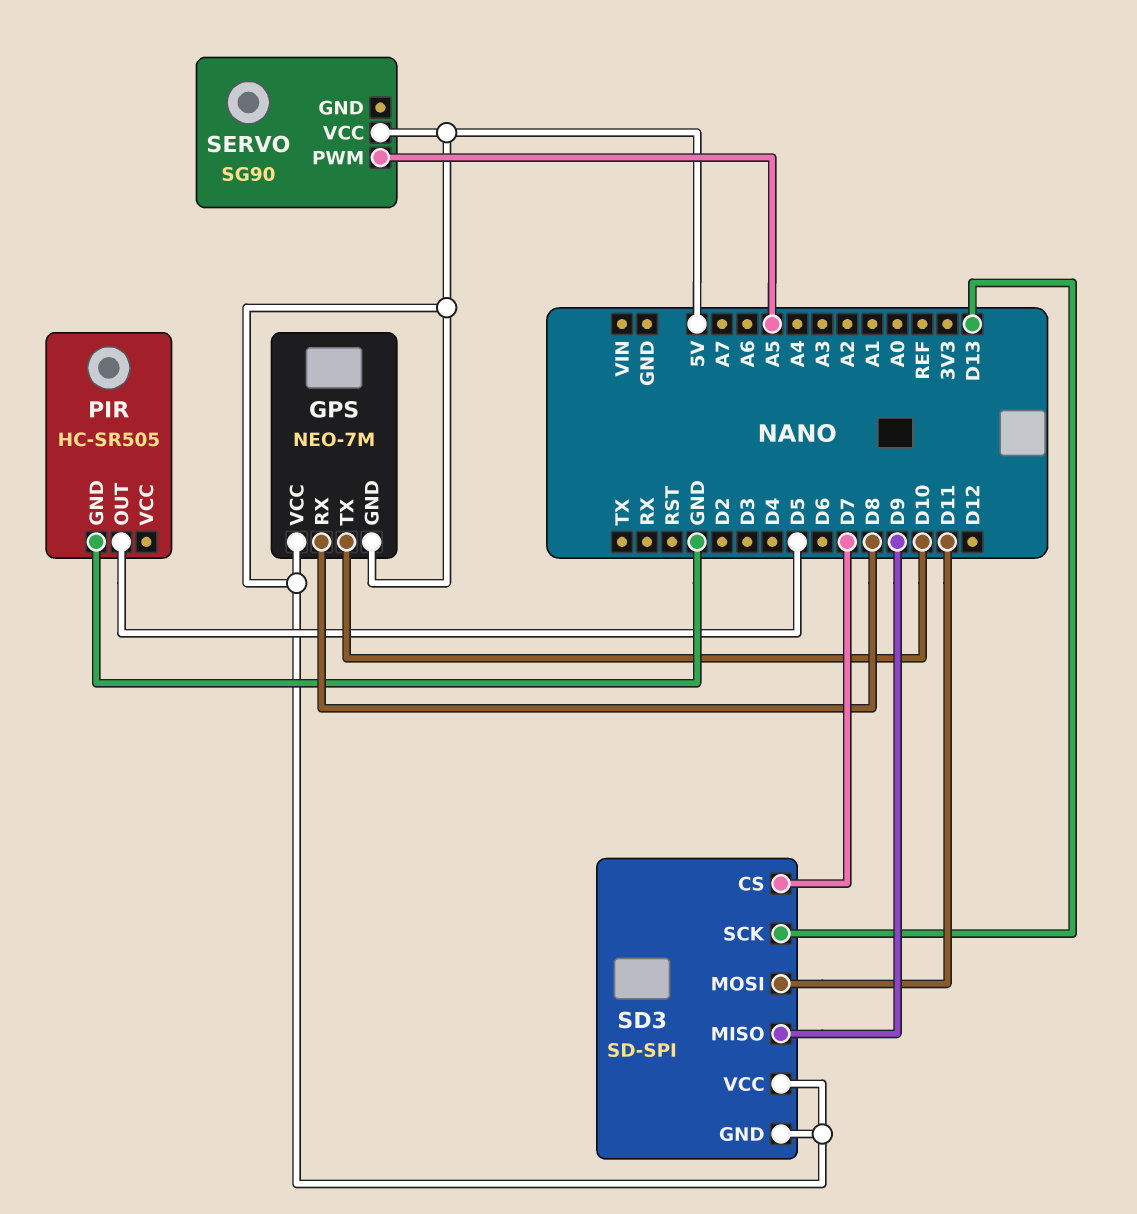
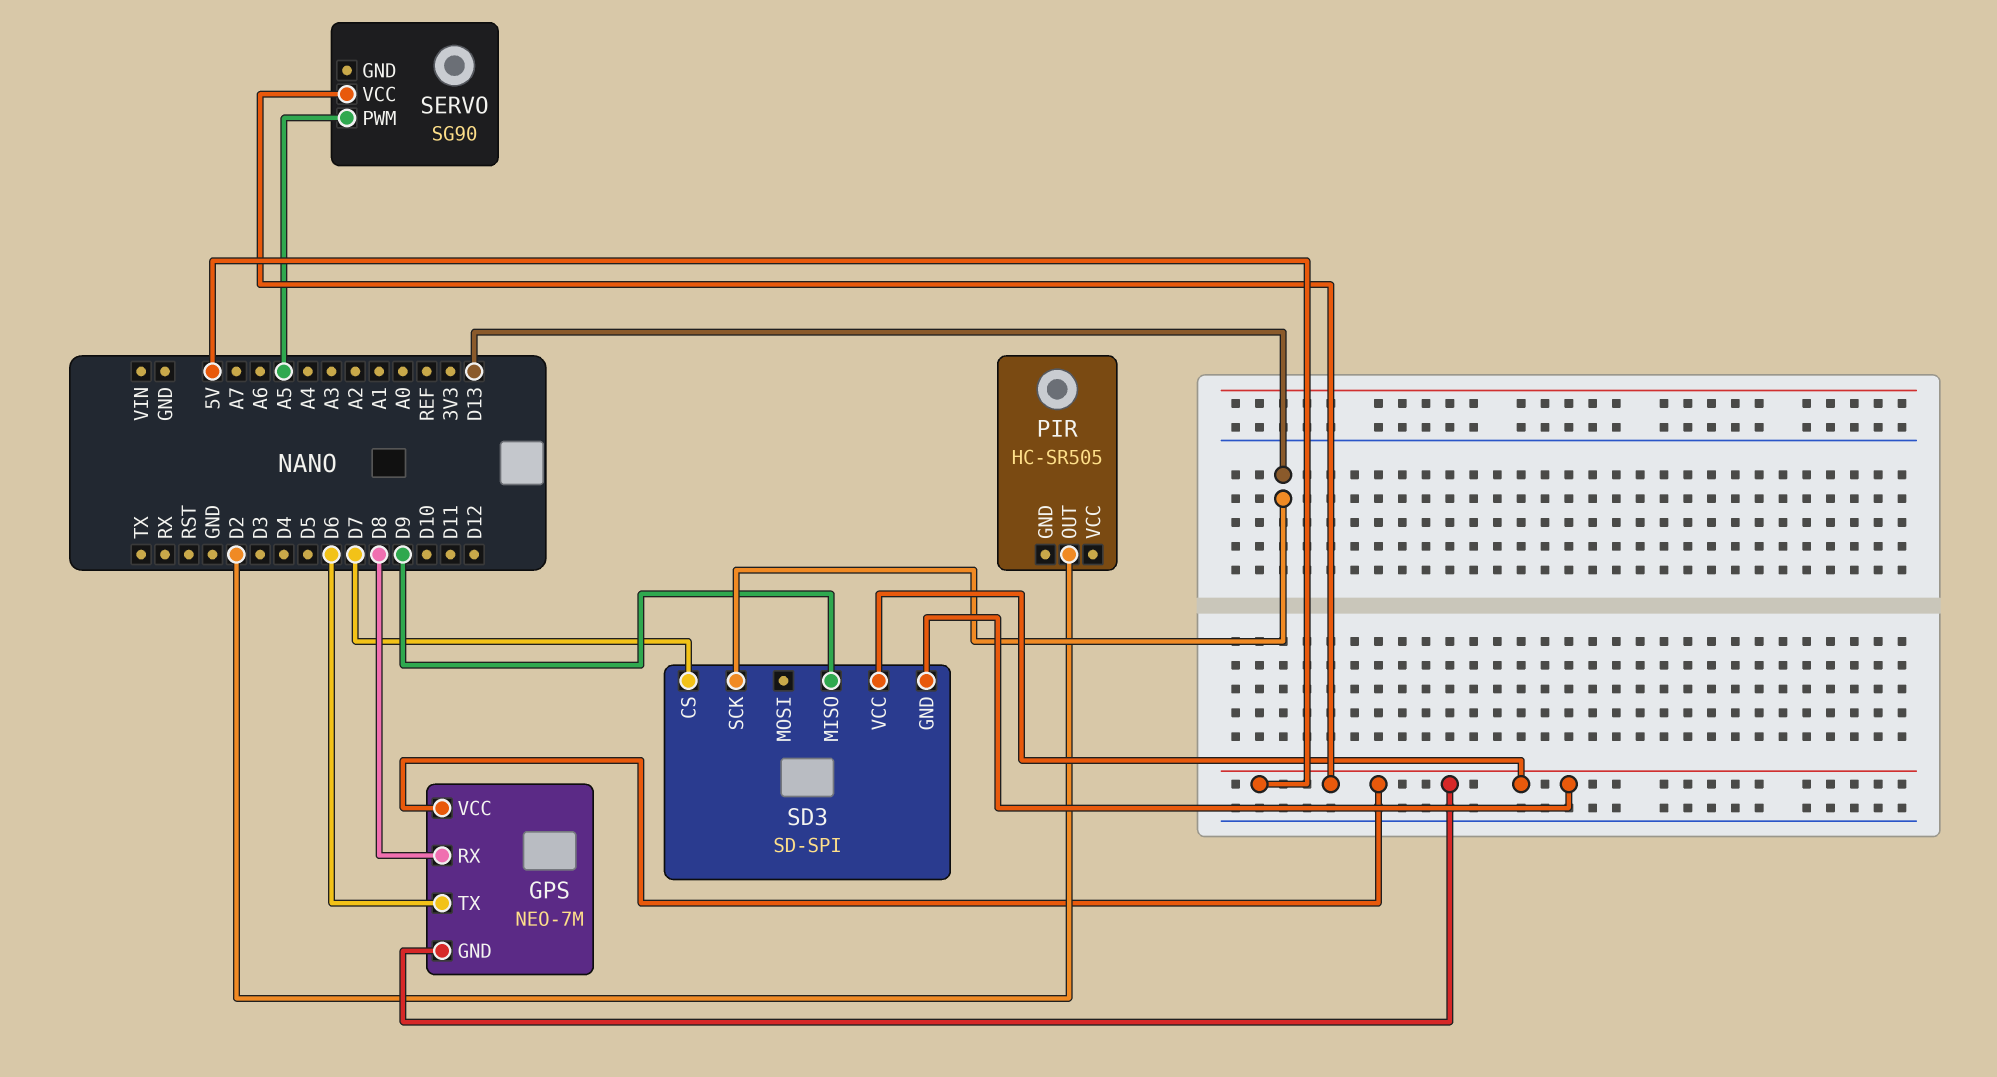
GPS pin TX: D10 -> D6
PIR pin GND: GND -> none
PIR pin OUT: D5 -> D2
SD3 pin MOSI: D11 -> none

